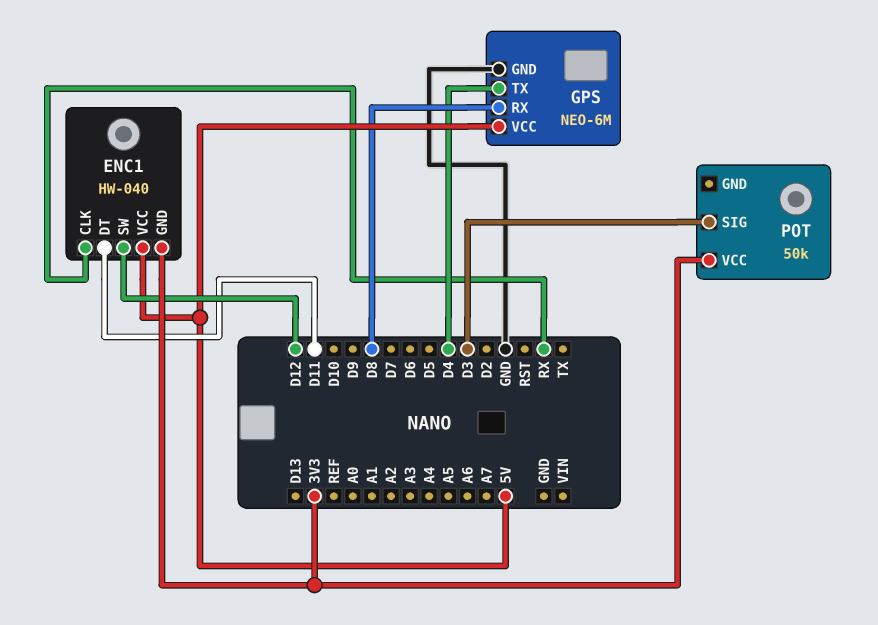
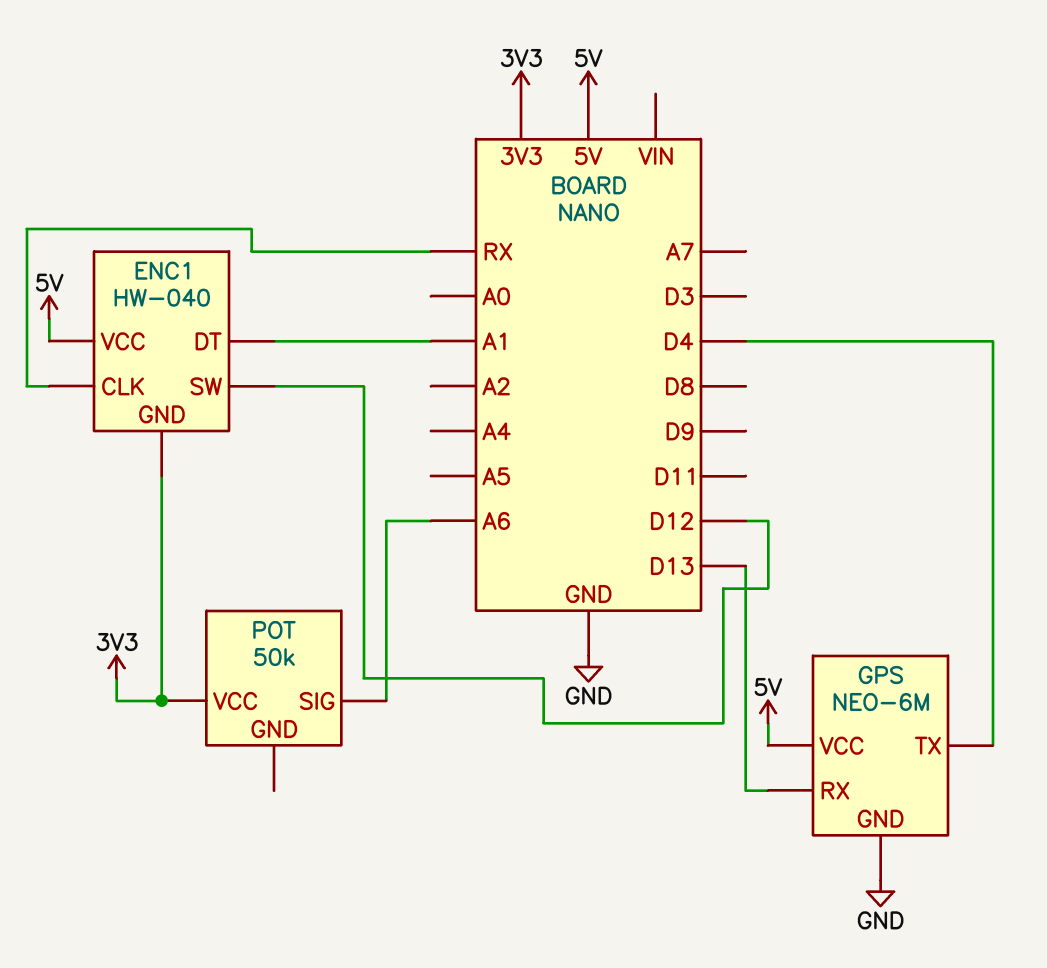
ENC1 pin DT: D11 -> A1
GPS pin RX: D8 -> D13
POT pin SIG: D3 -> A6

